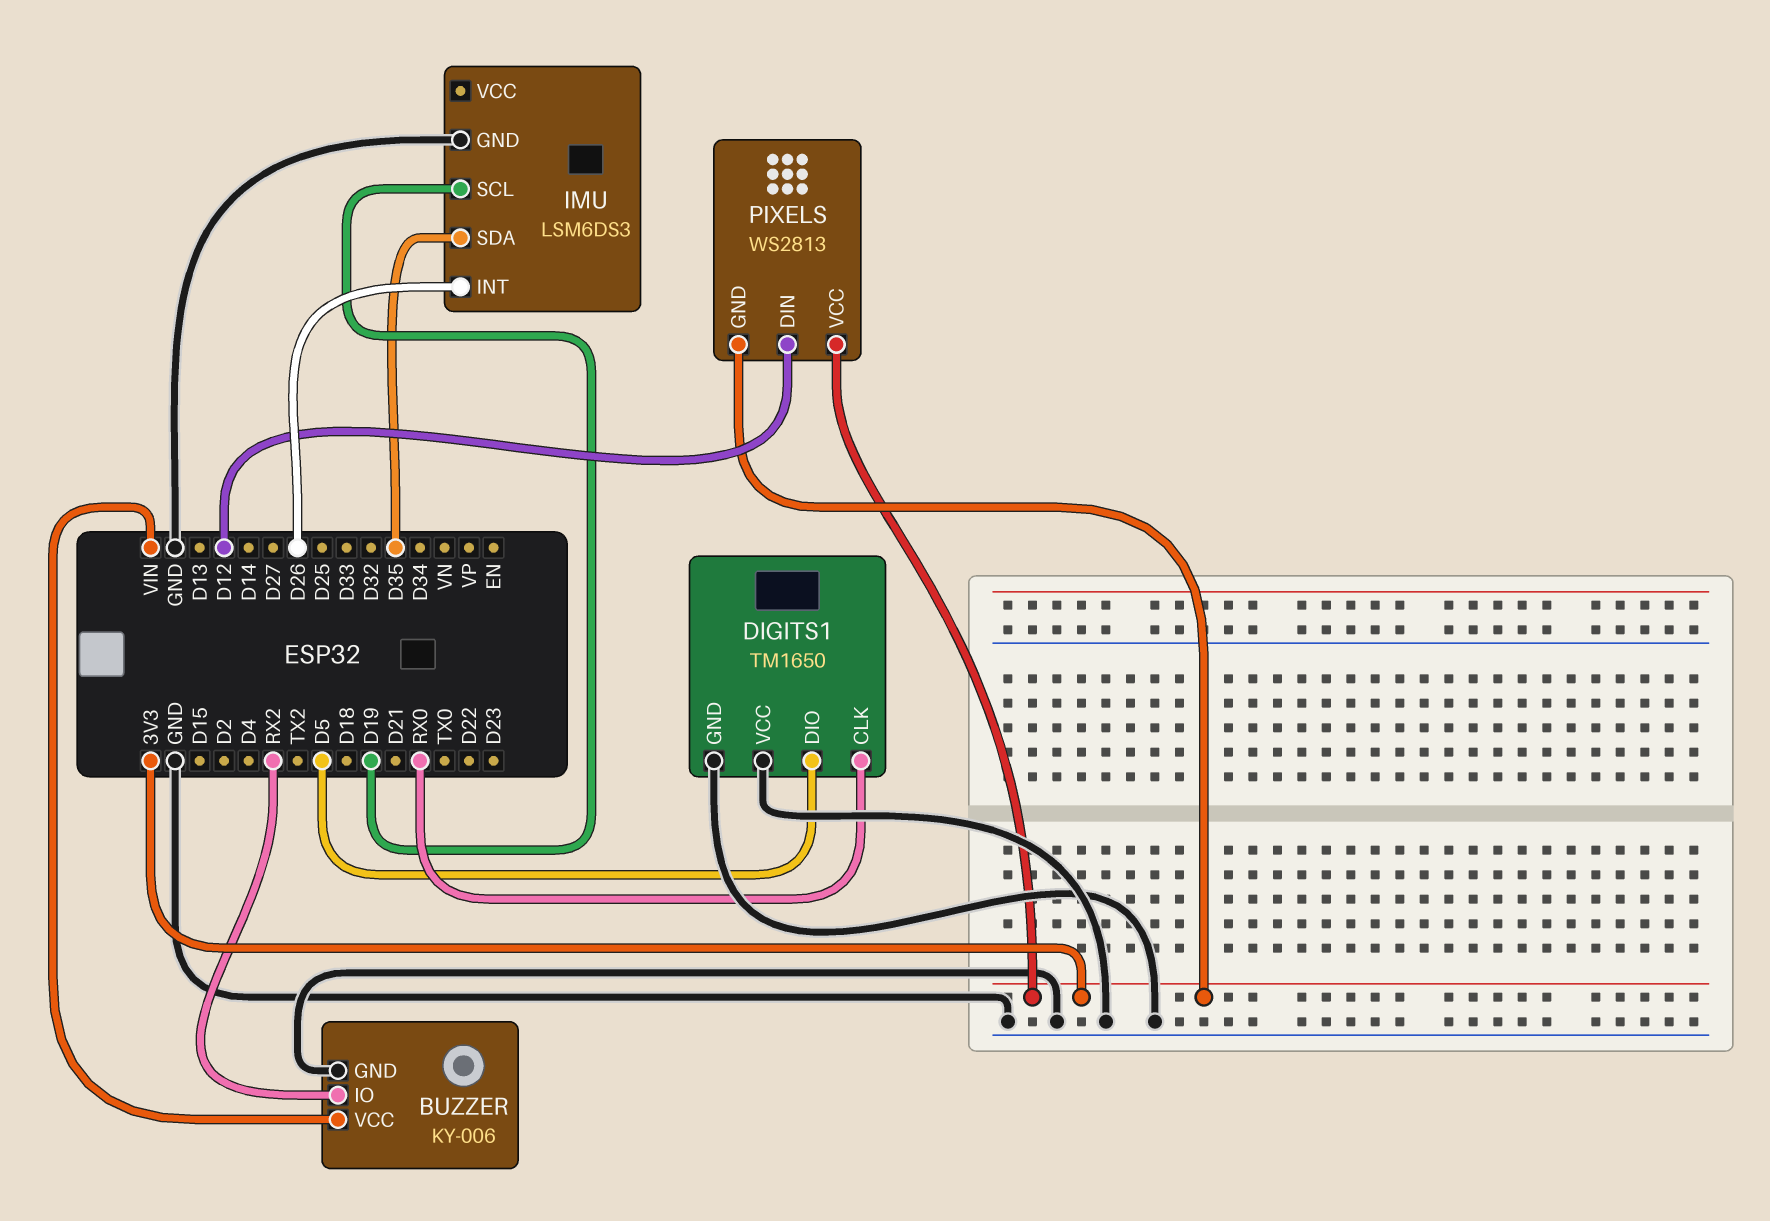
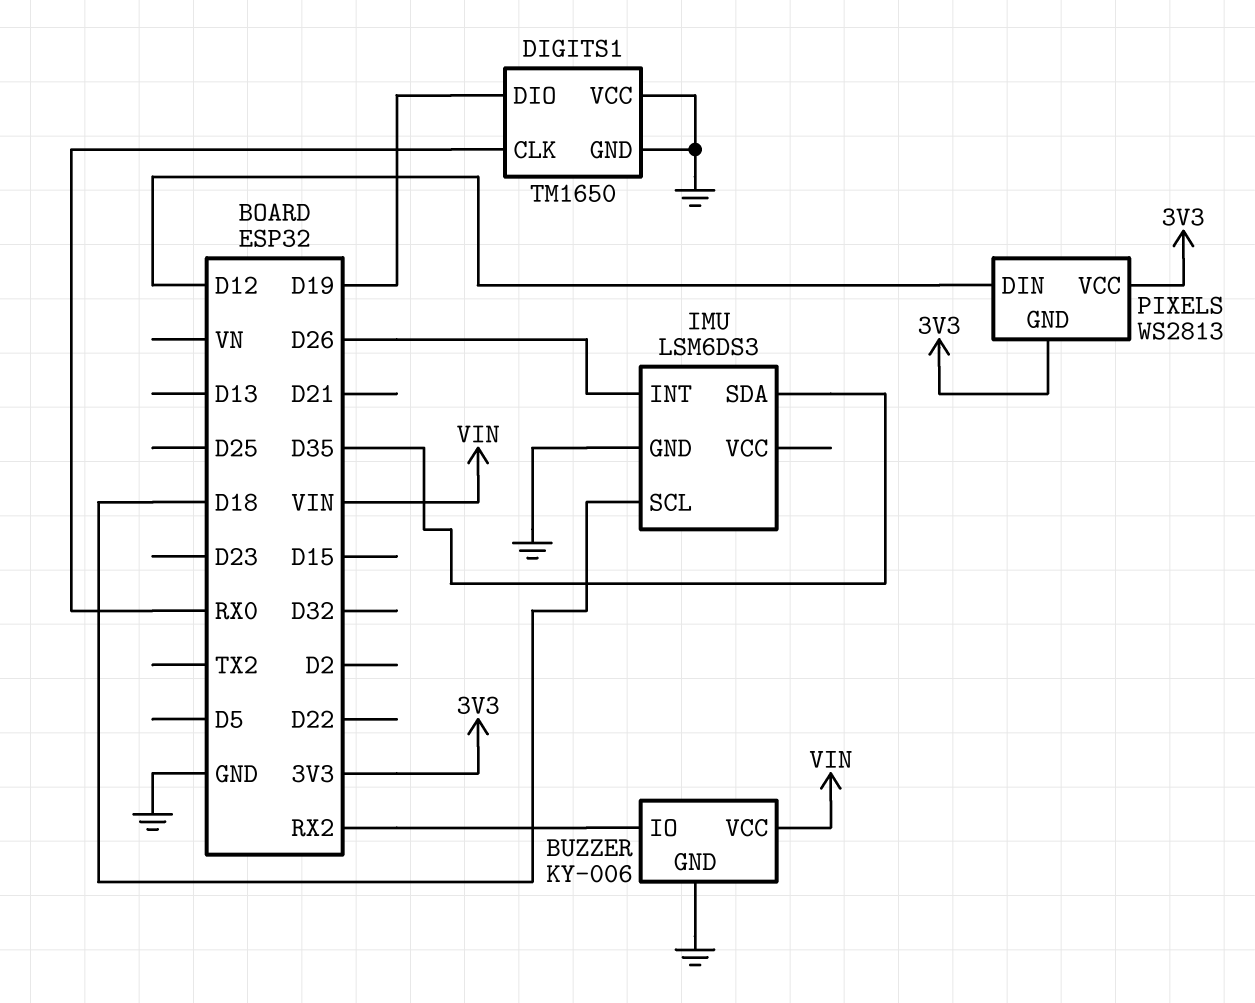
DIGITS1 pin DIO: D5 -> D19
IMU pin SCL: D19 -> D18

